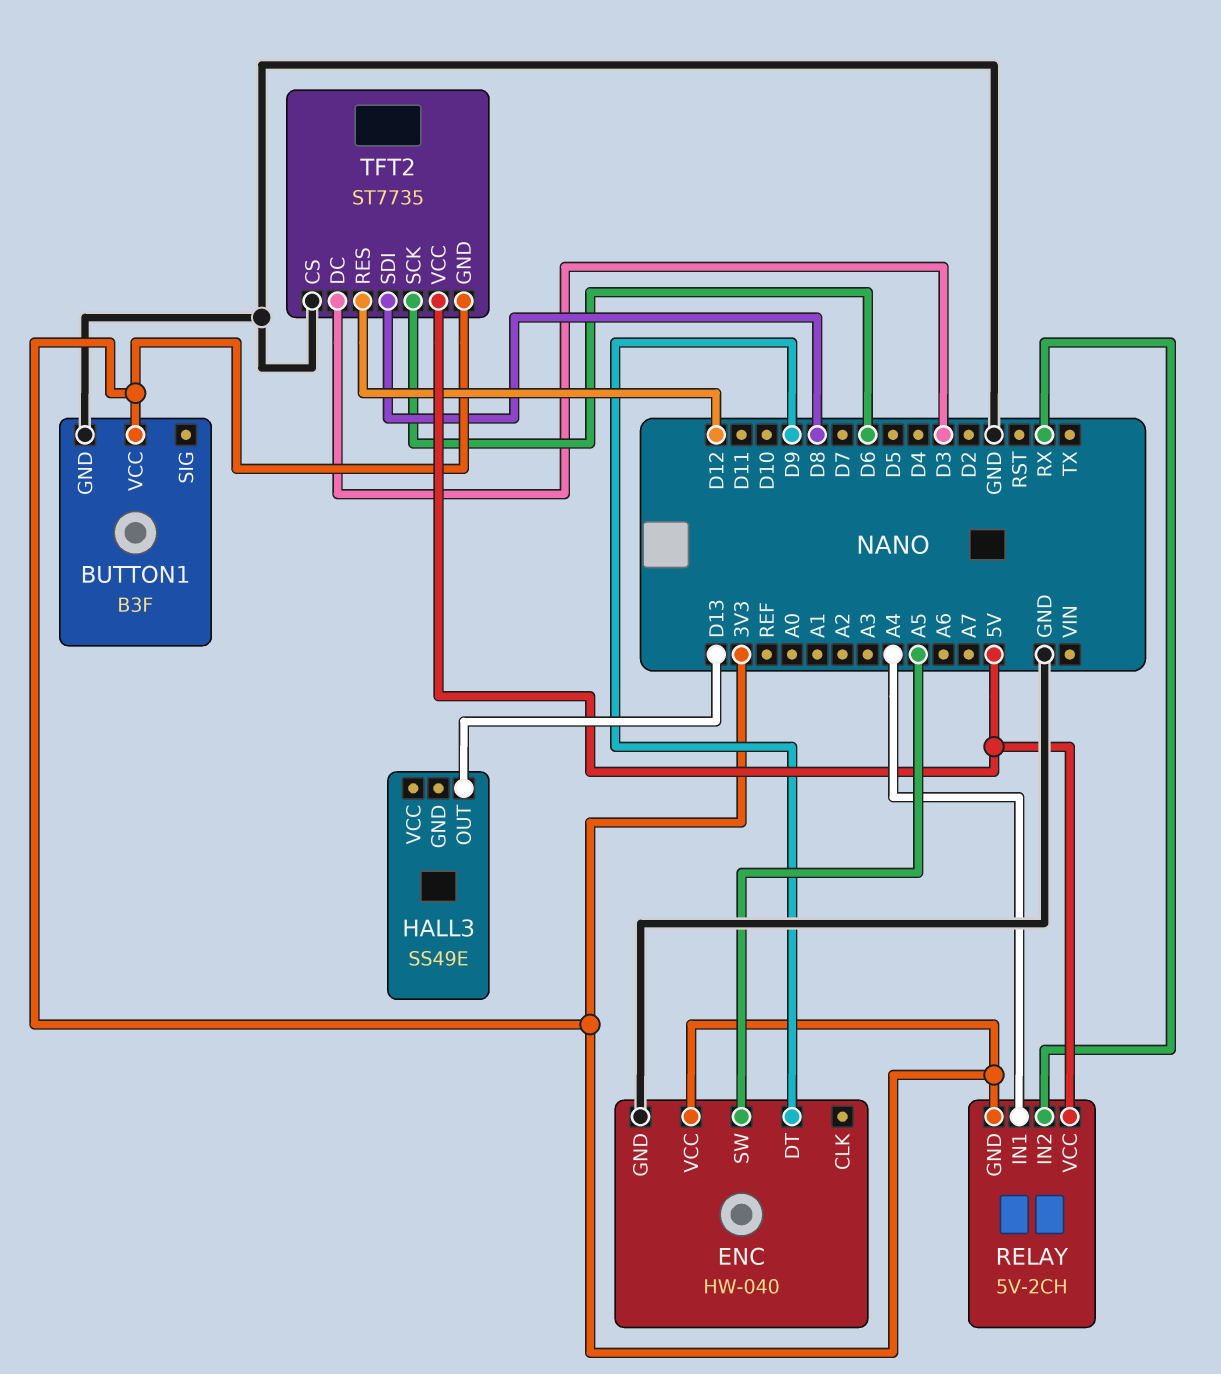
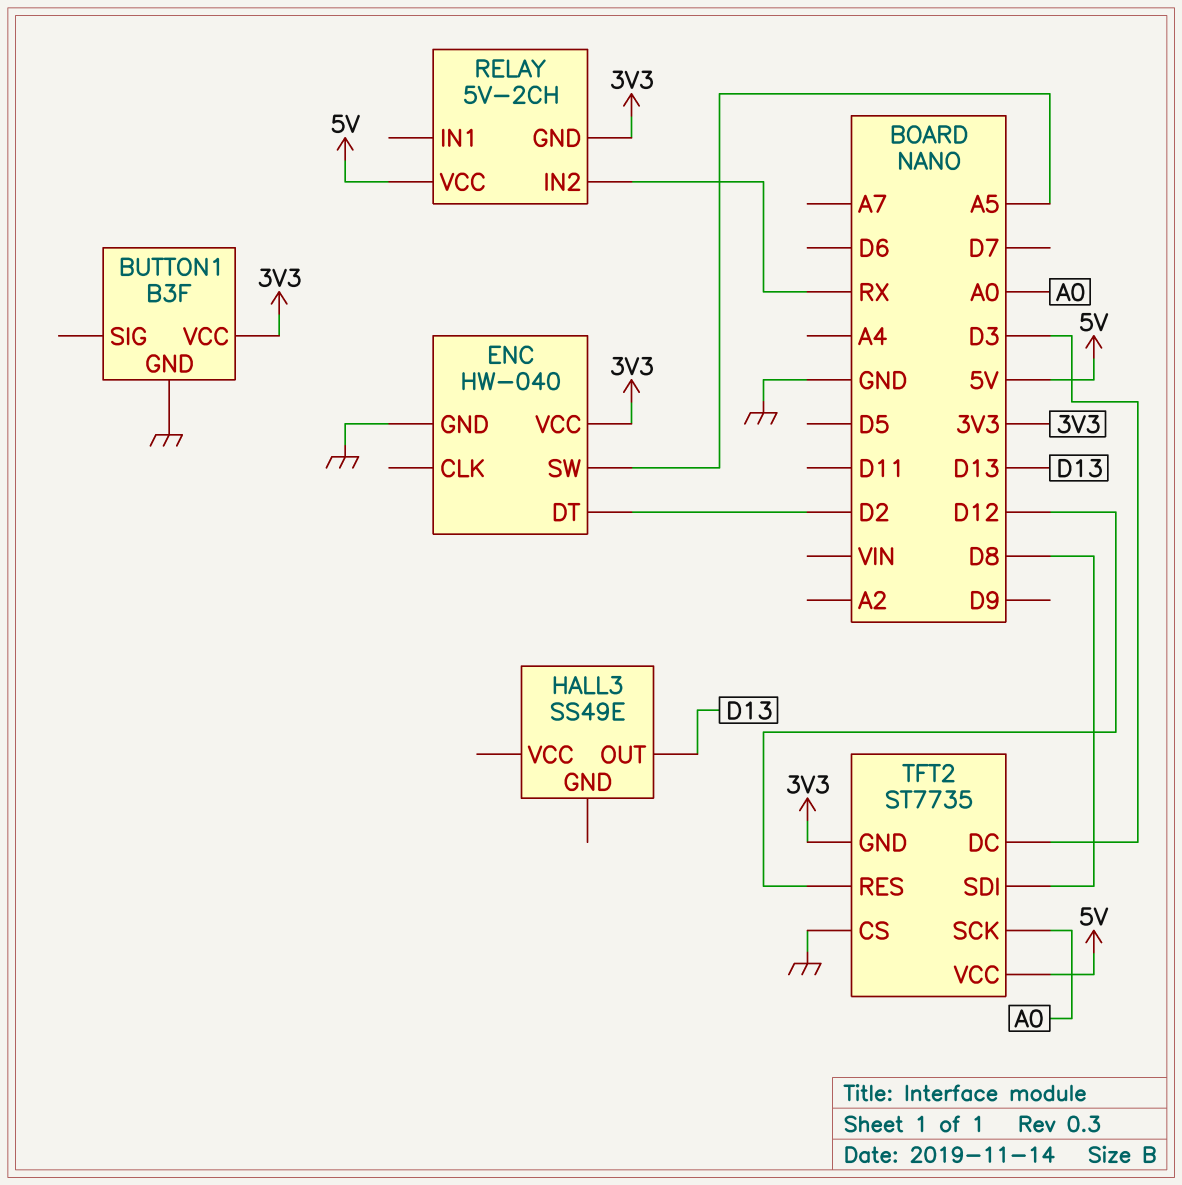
ENC pin DT: D9 -> D2
RELAY pin IN1: A4 -> none
TFT2 pin SCK: D6 -> A0

